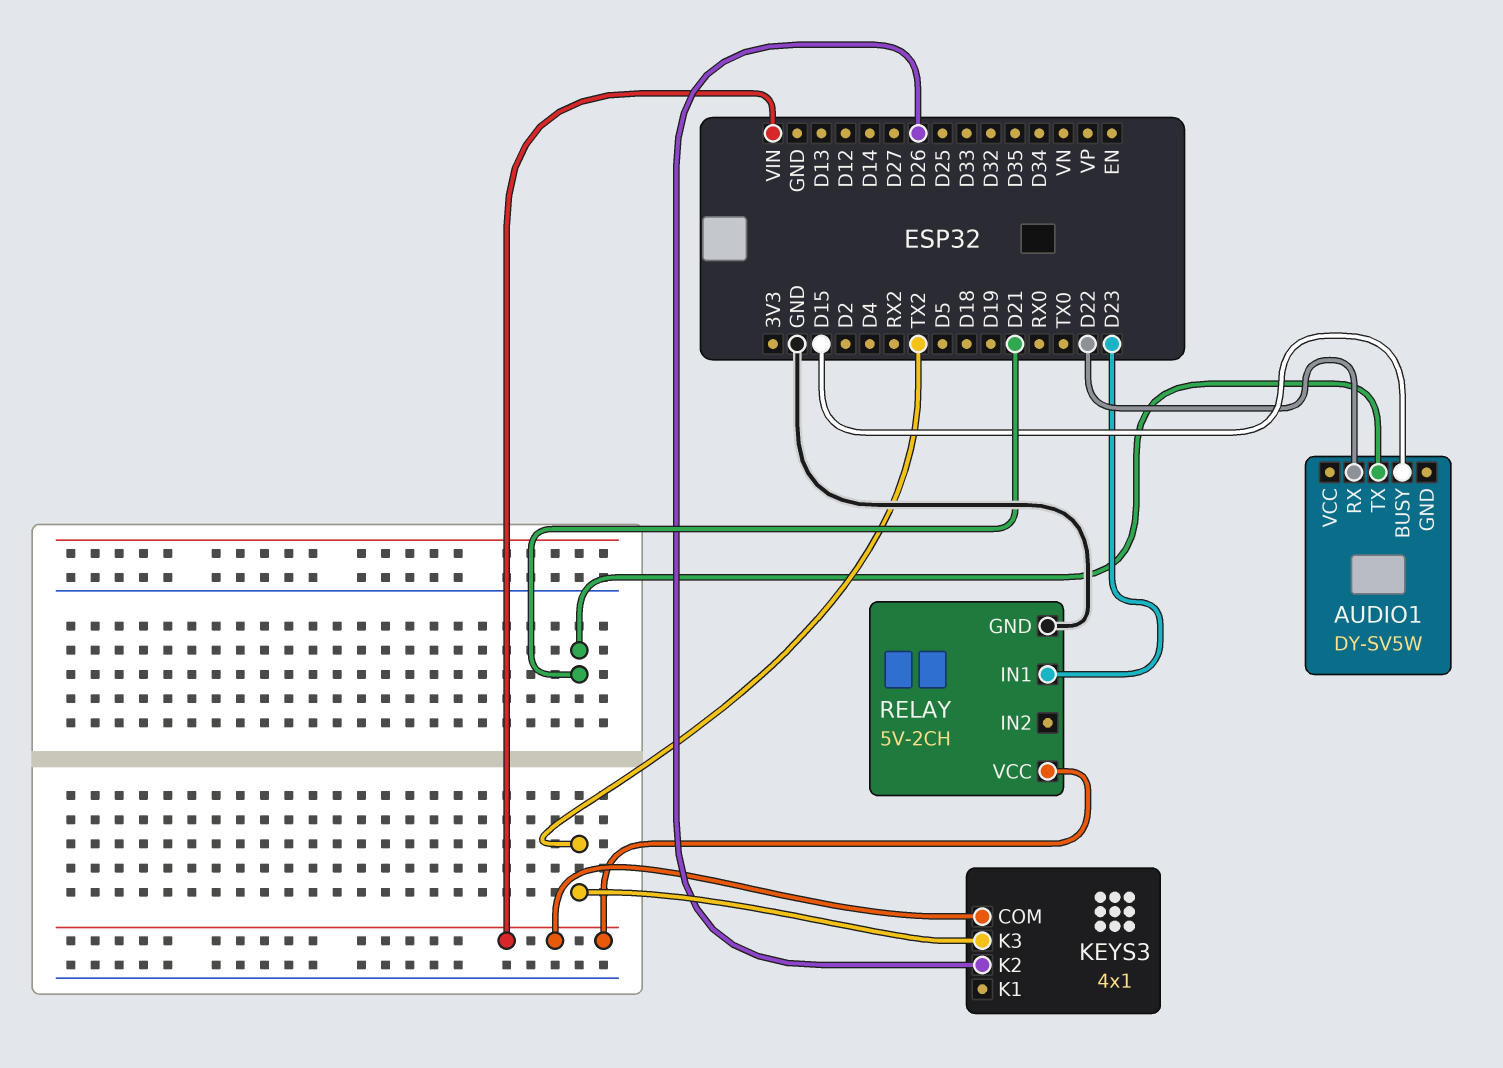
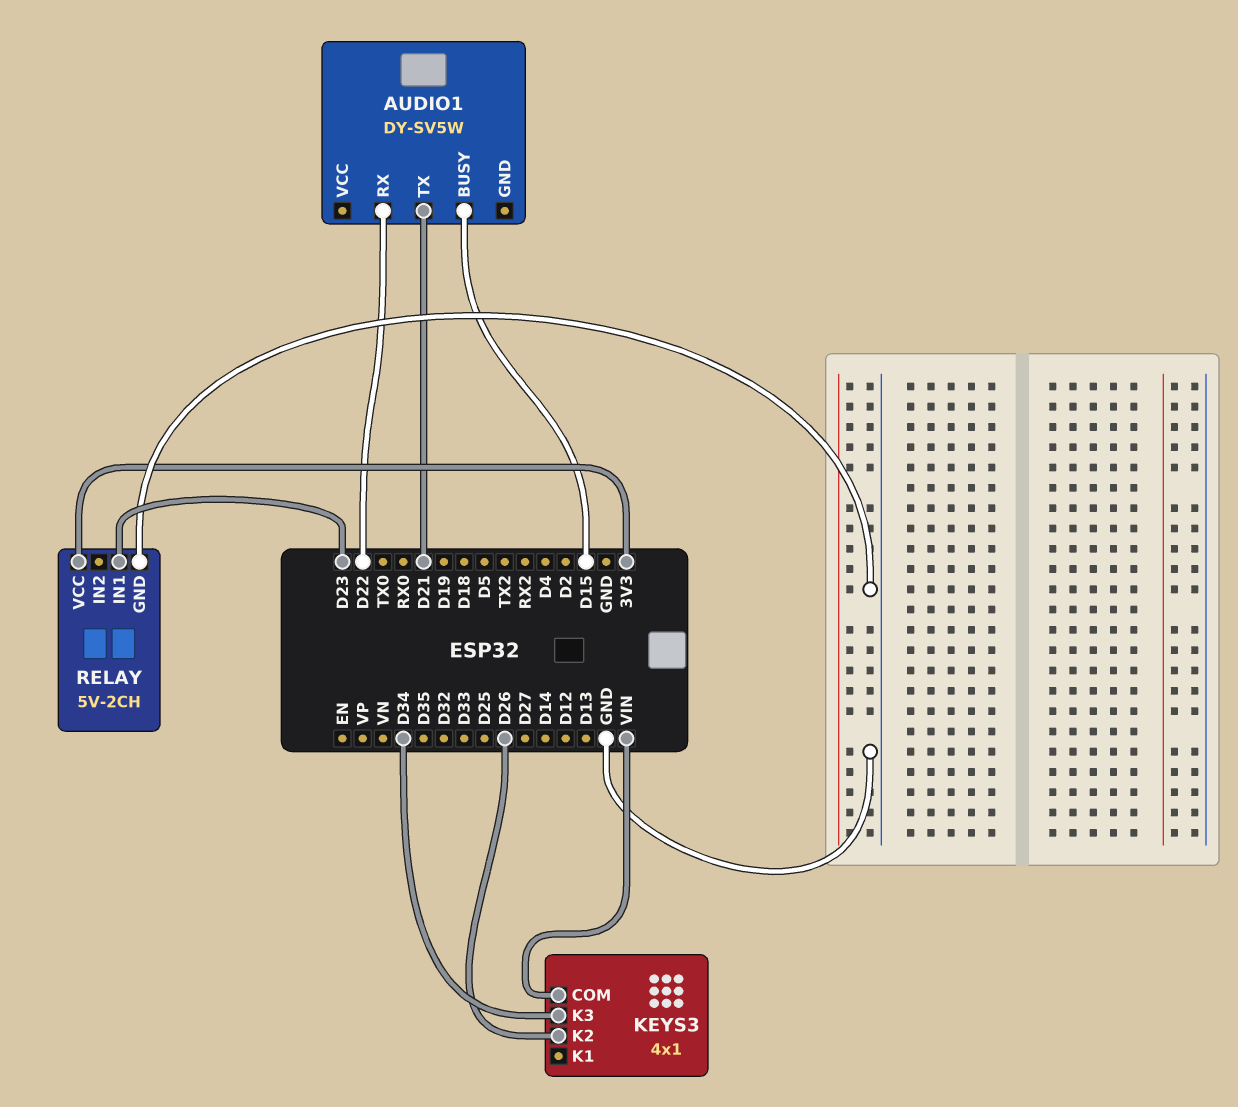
KEYS3 pin K3: TX2 -> D34
RELAY pin VCC: VIN -> 3V3

